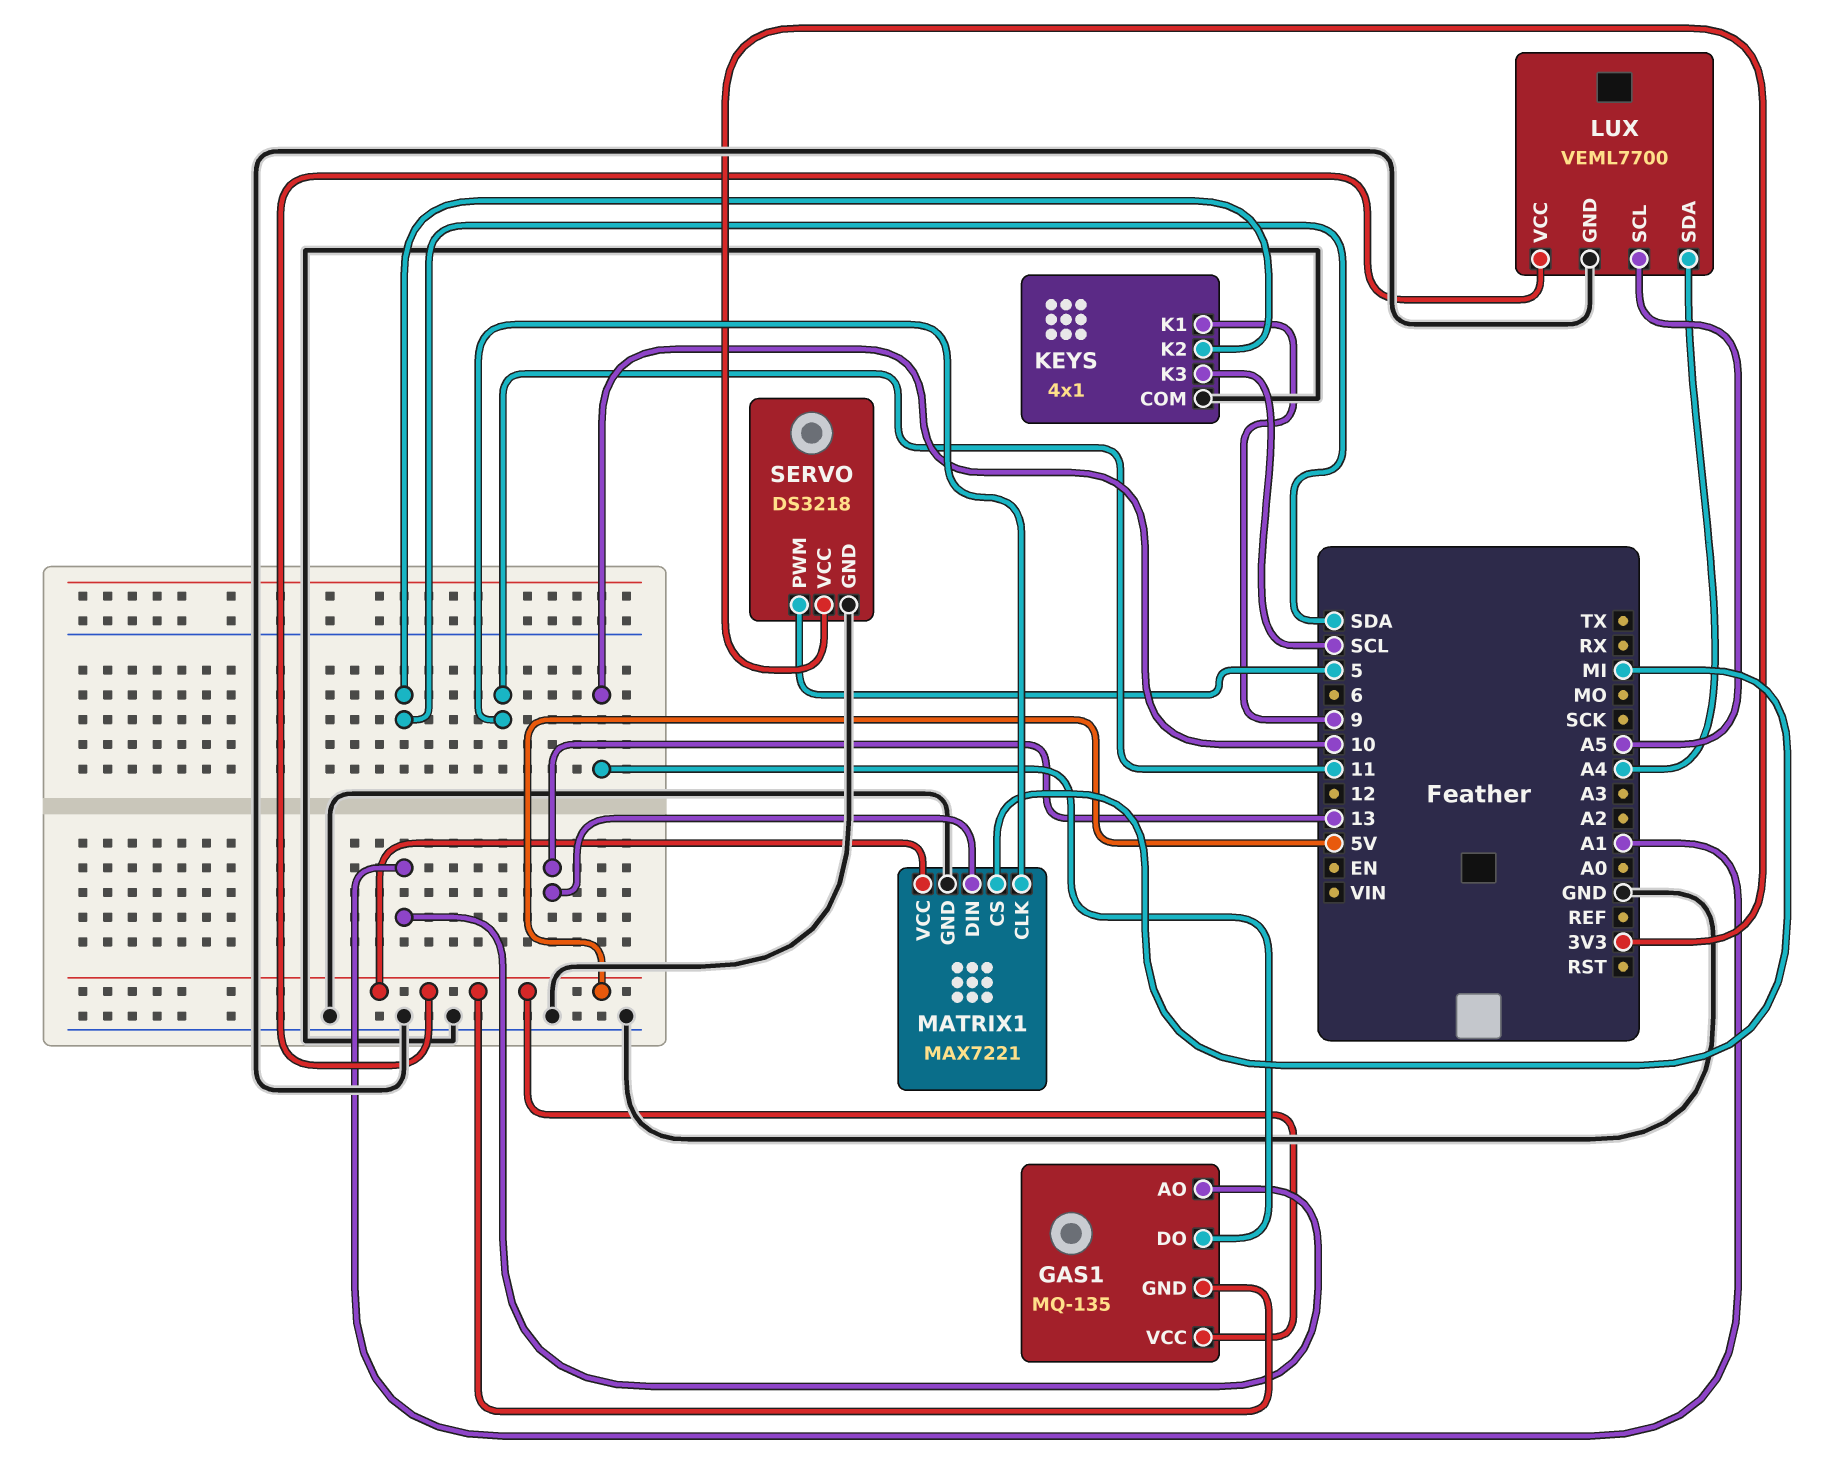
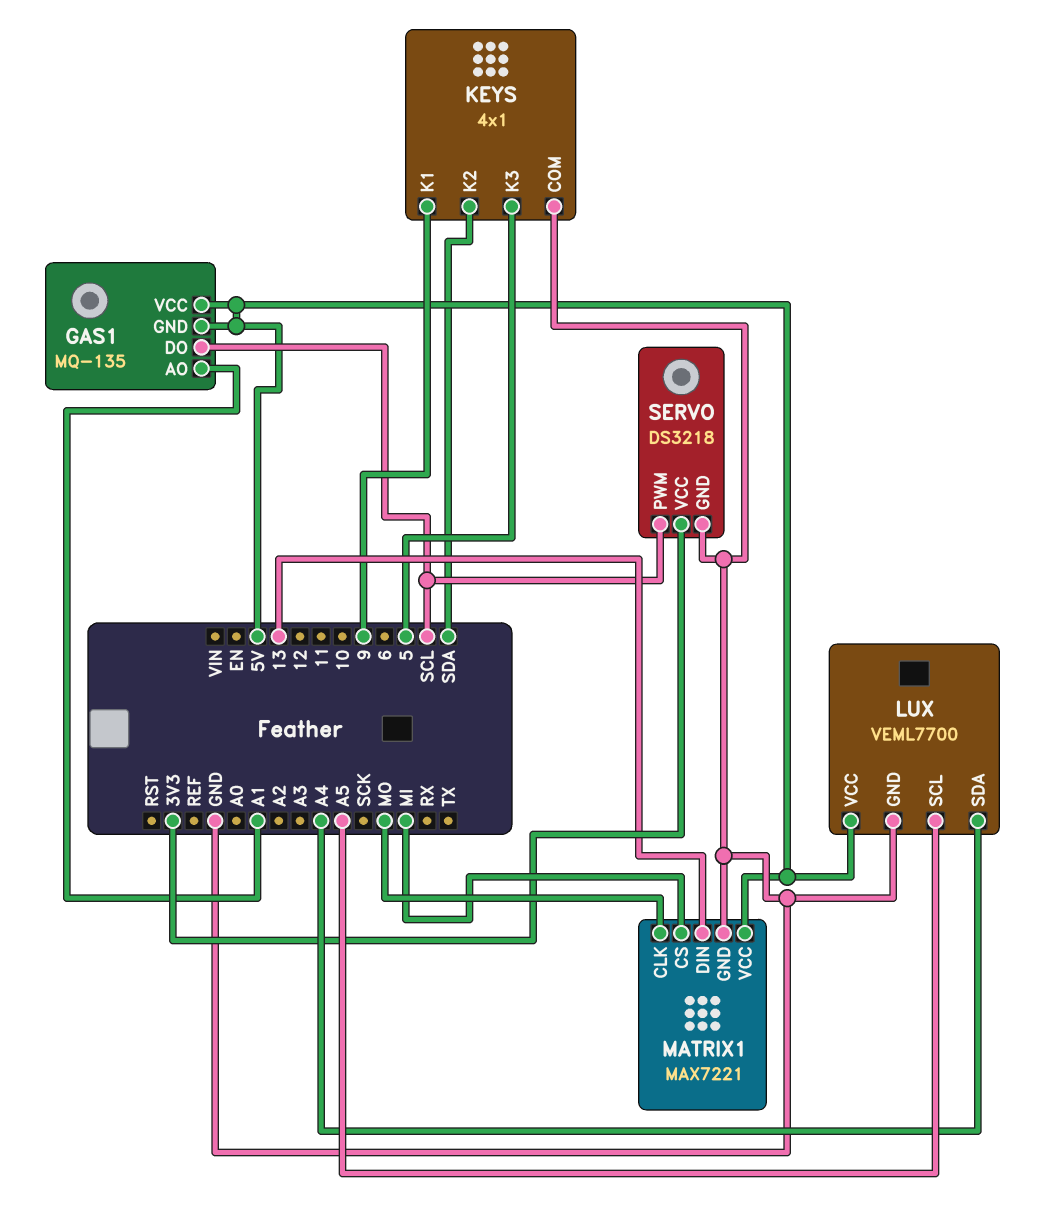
GAS1 pin DO: 10 -> SCL
KEYS pin K3: SCL -> 5
MATRIX1 pin CLK: 11 -> MO
SERVO pin PWM: 5 -> SCL

